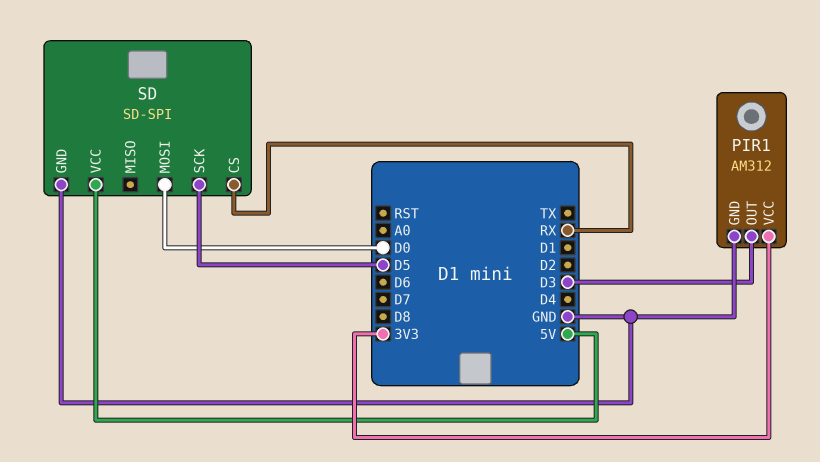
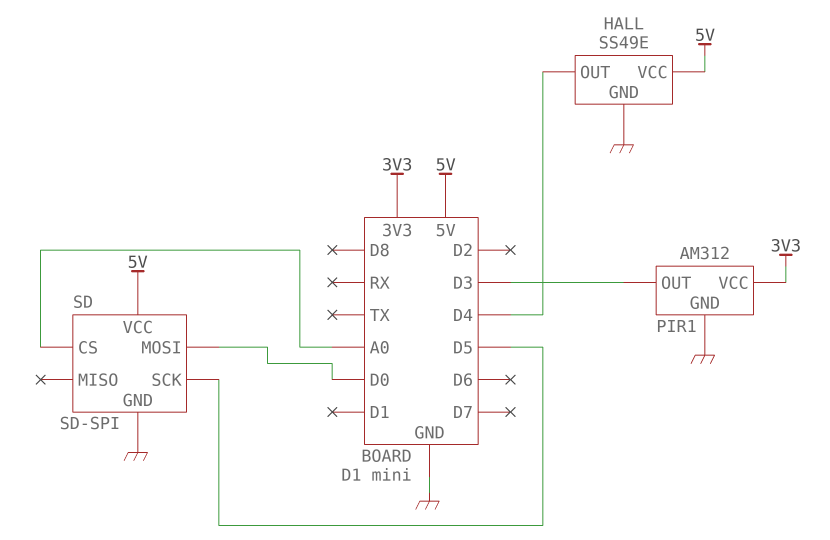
HALL: none -> SS49E
HALL pin GND: none -> GND
HALL pin OUT: none -> D4
HALL pin VCC: none -> 5V
SD pin CS: RX -> A0

